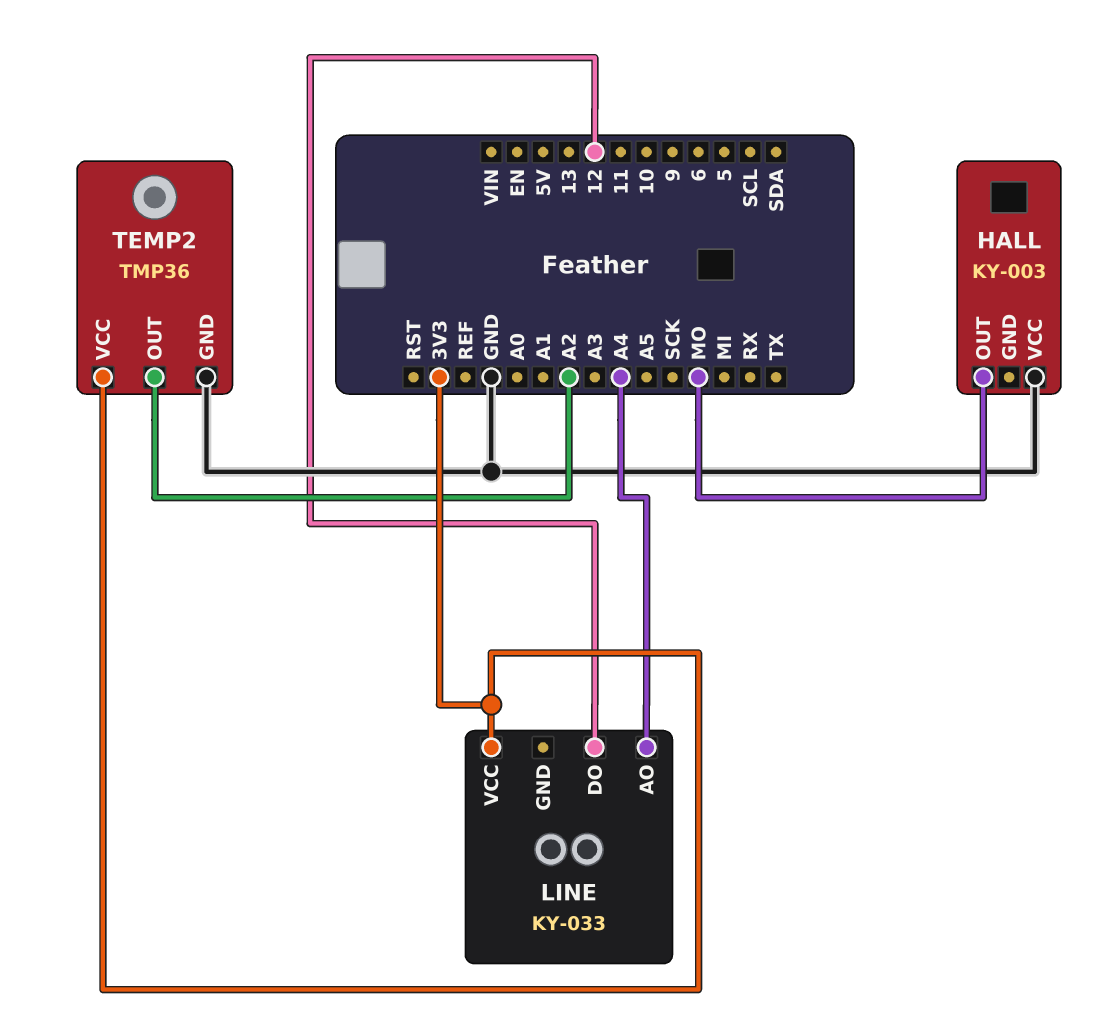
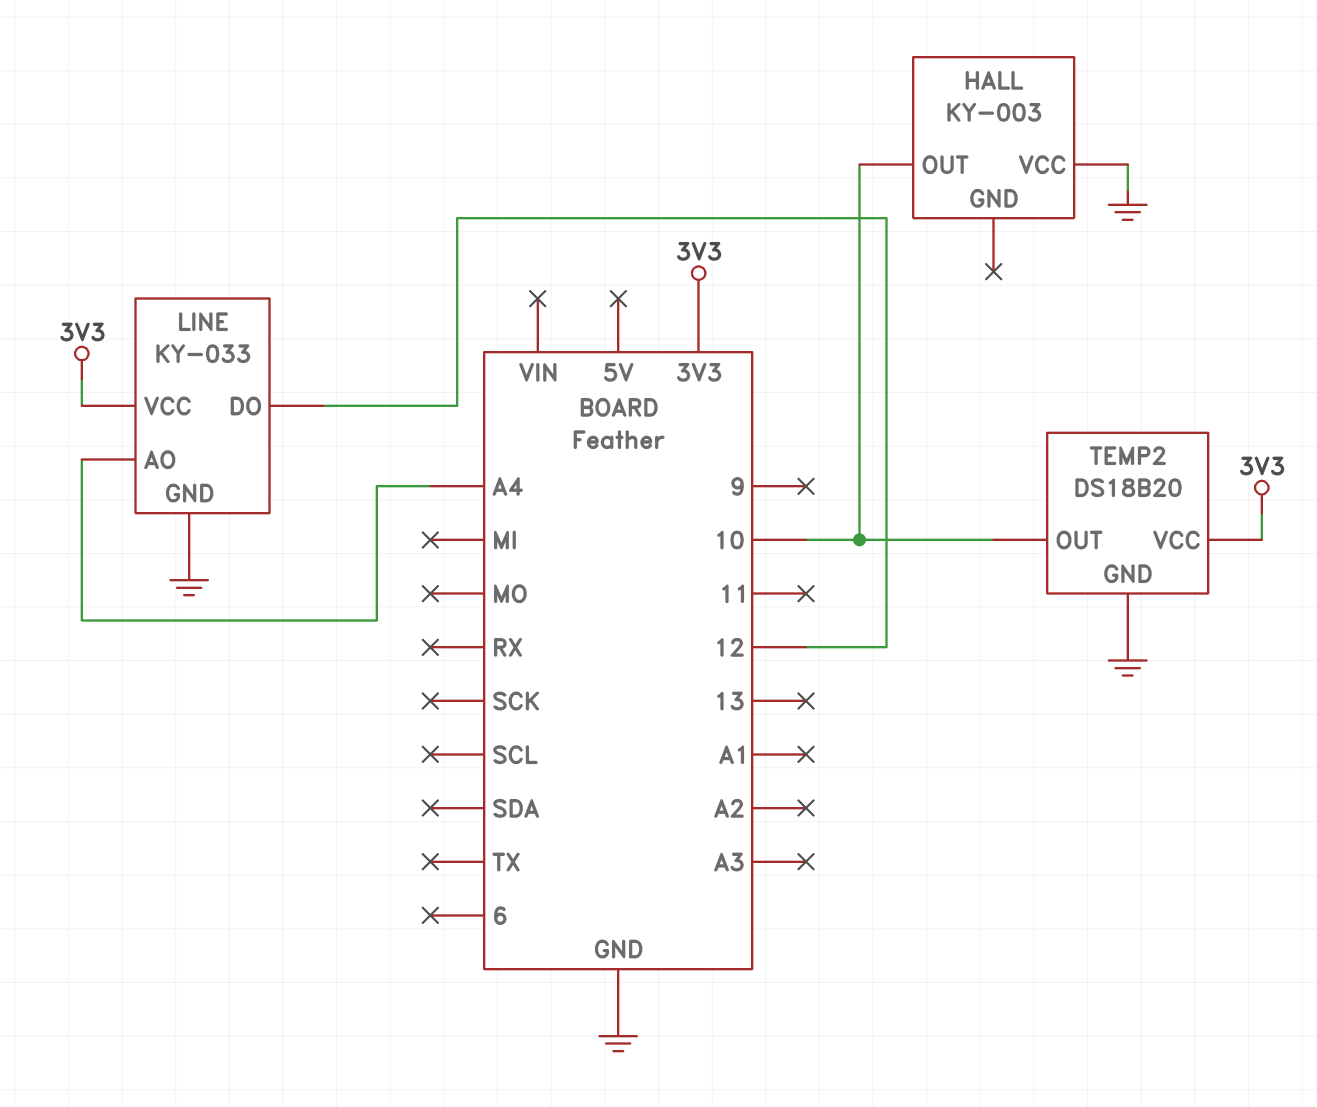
HALL pin OUT: MO -> 10
LINE pin GND: none -> GND
TEMP2: TMP36 -> DS18B20
TEMP2 pin OUT: A2 -> 10

